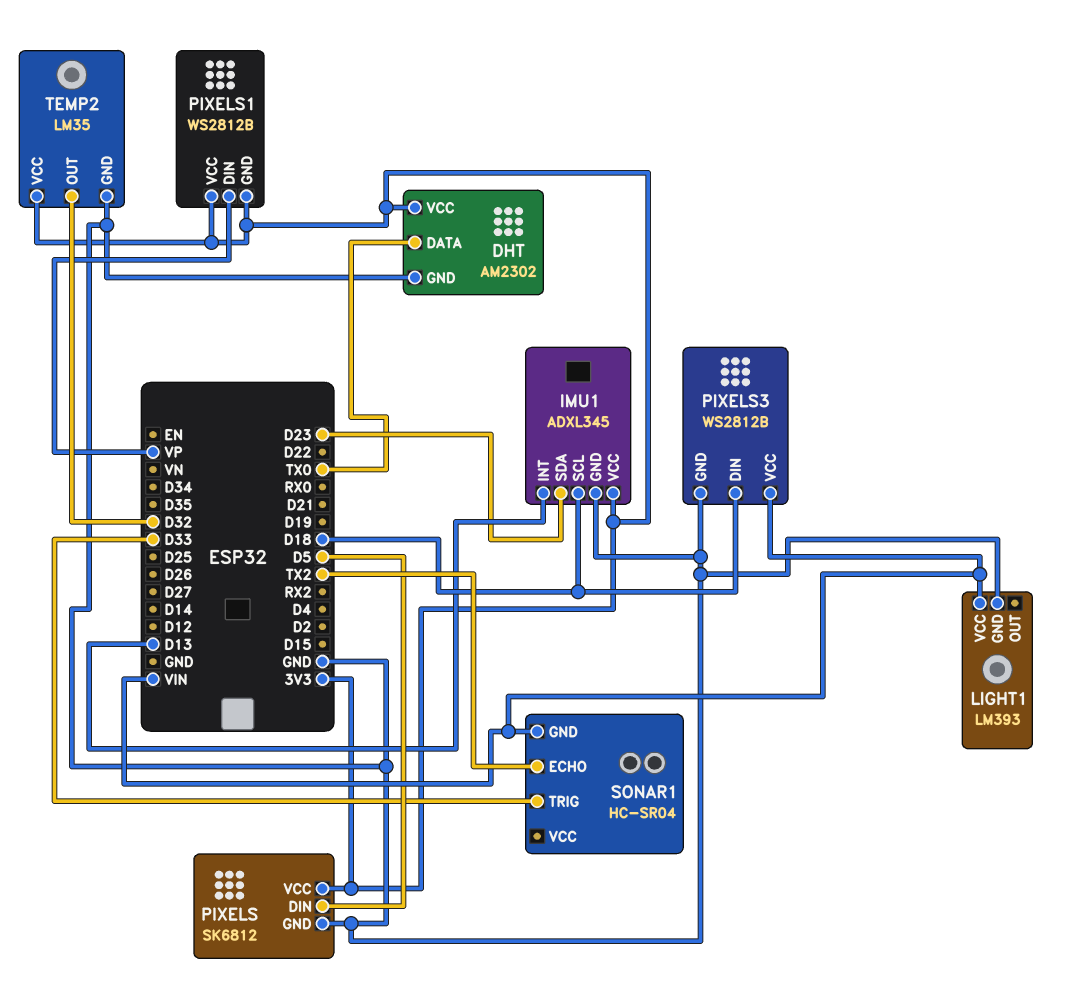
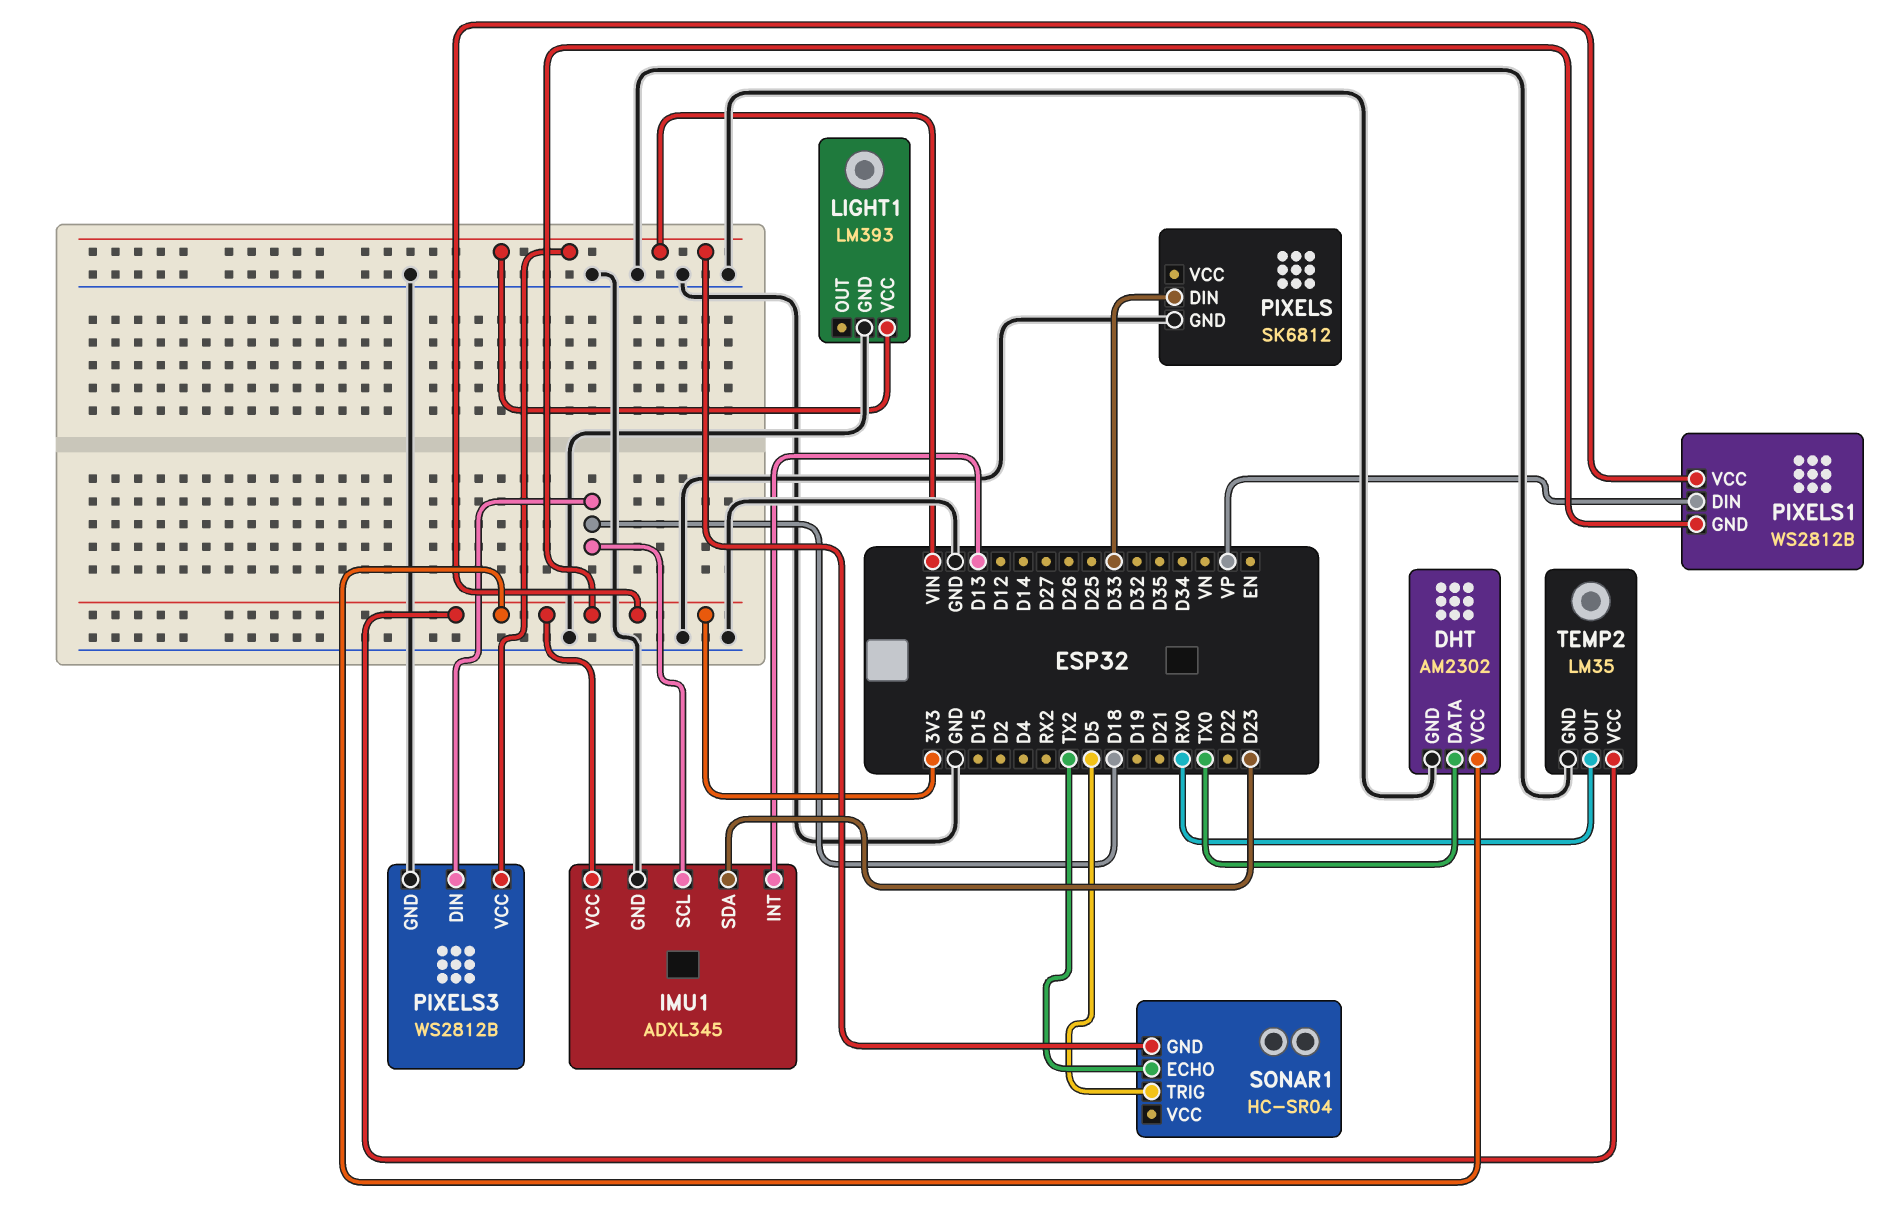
PIXELS pin DIN: D5 -> D33
PIXELS pin VCC: 3V3 -> none
SONAR1 pin TRIG: D33 -> D5
TEMP2 pin OUT: D32 -> RX0

